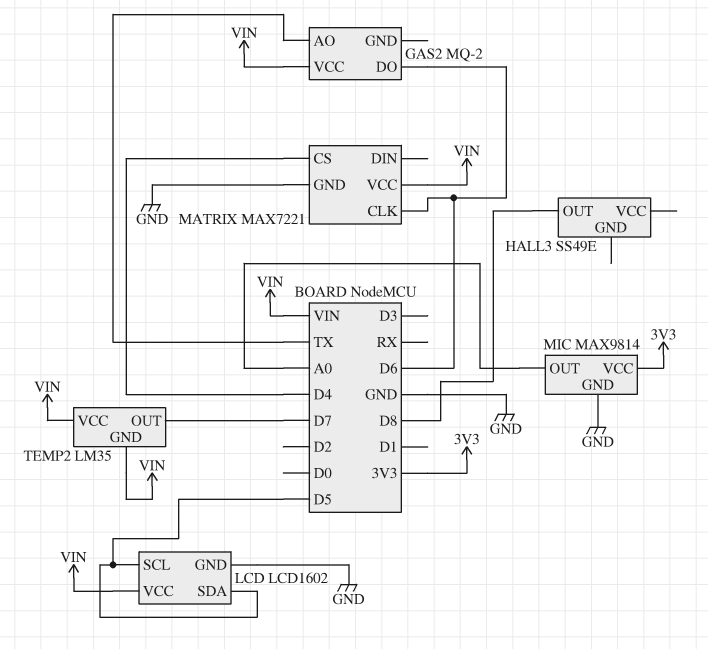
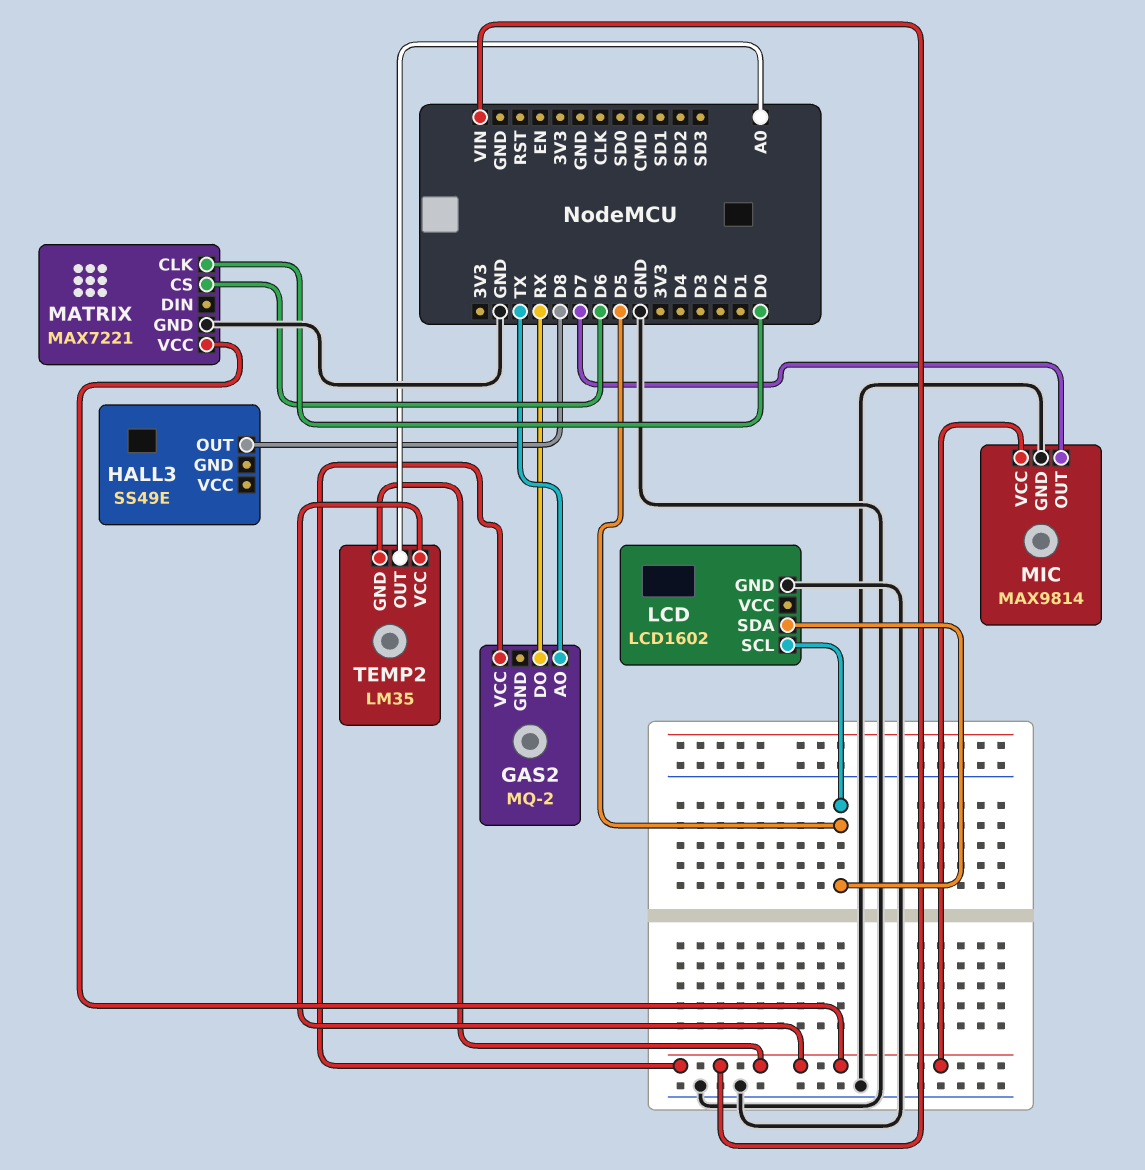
GAS2 pin DO: D6 -> RX
LCD pin VCC: VIN -> none
MATRIX pin CLK: D6 -> D0
MATRIX pin CS: D4 -> D6
MIC pin OUT: A0 -> D7
MIC pin VCC: 3V3 -> VIN
TEMP2 pin OUT: D7 -> A0

